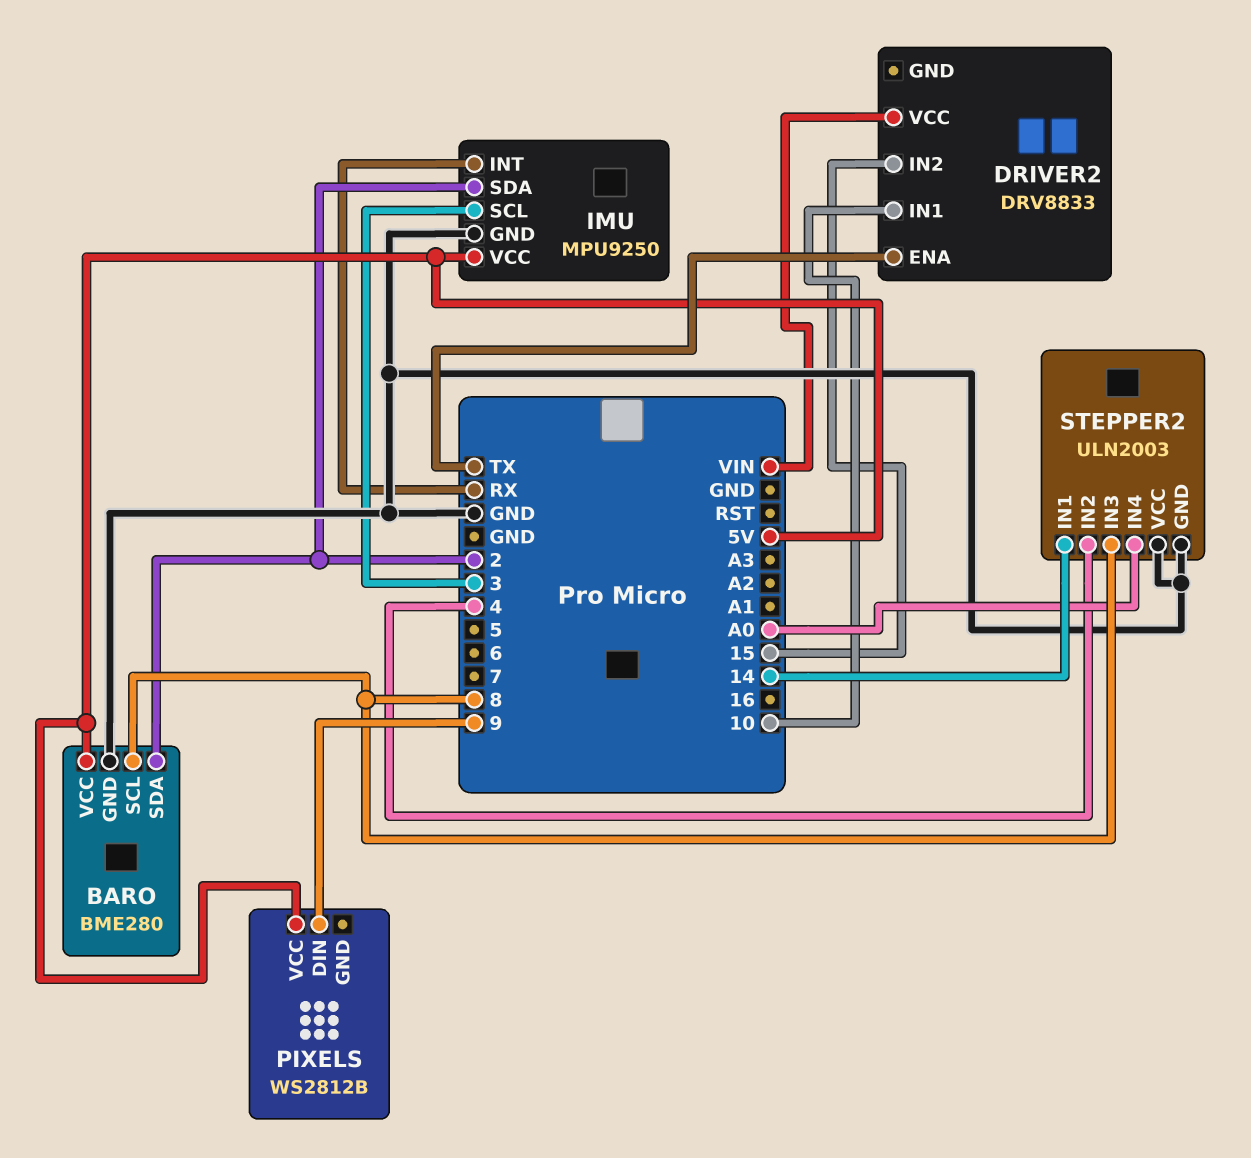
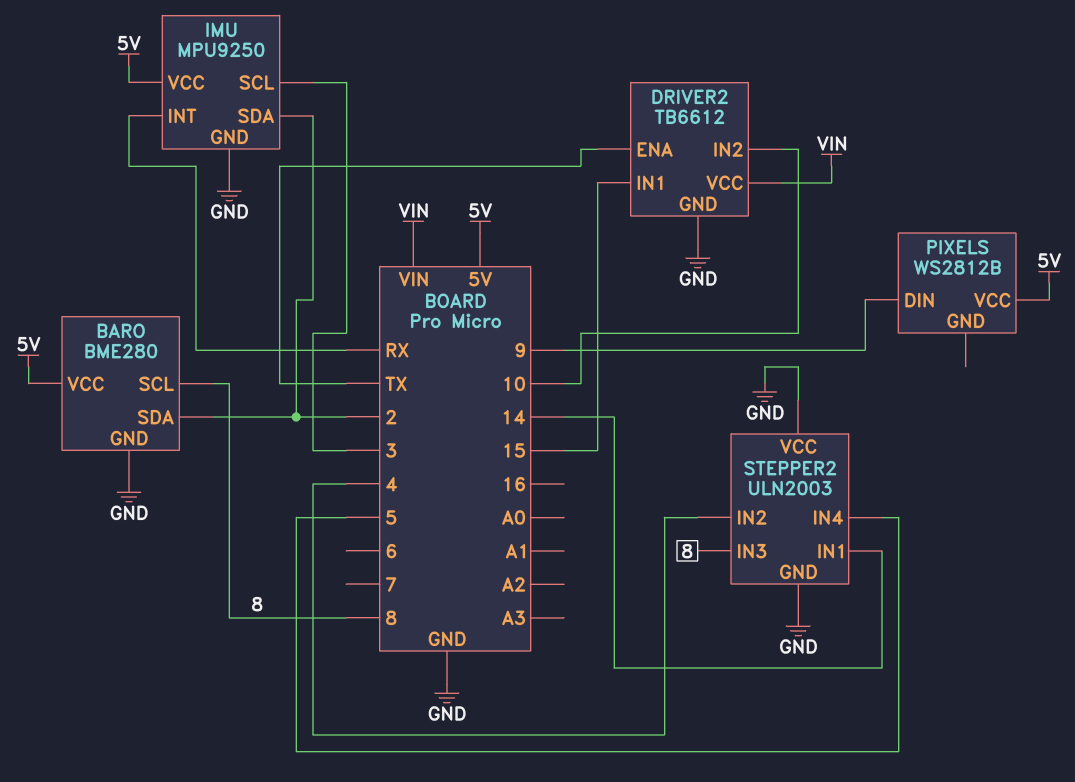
DRIVER2: DRV8833 -> TB6612
DRIVER2 pin GND: none -> GND
DRIVER2 pin IN1: 10 -> 15
DRIVER2 pin IN2: 15 -> 10
STEPPER2 pin IN4: A0 -> 5

